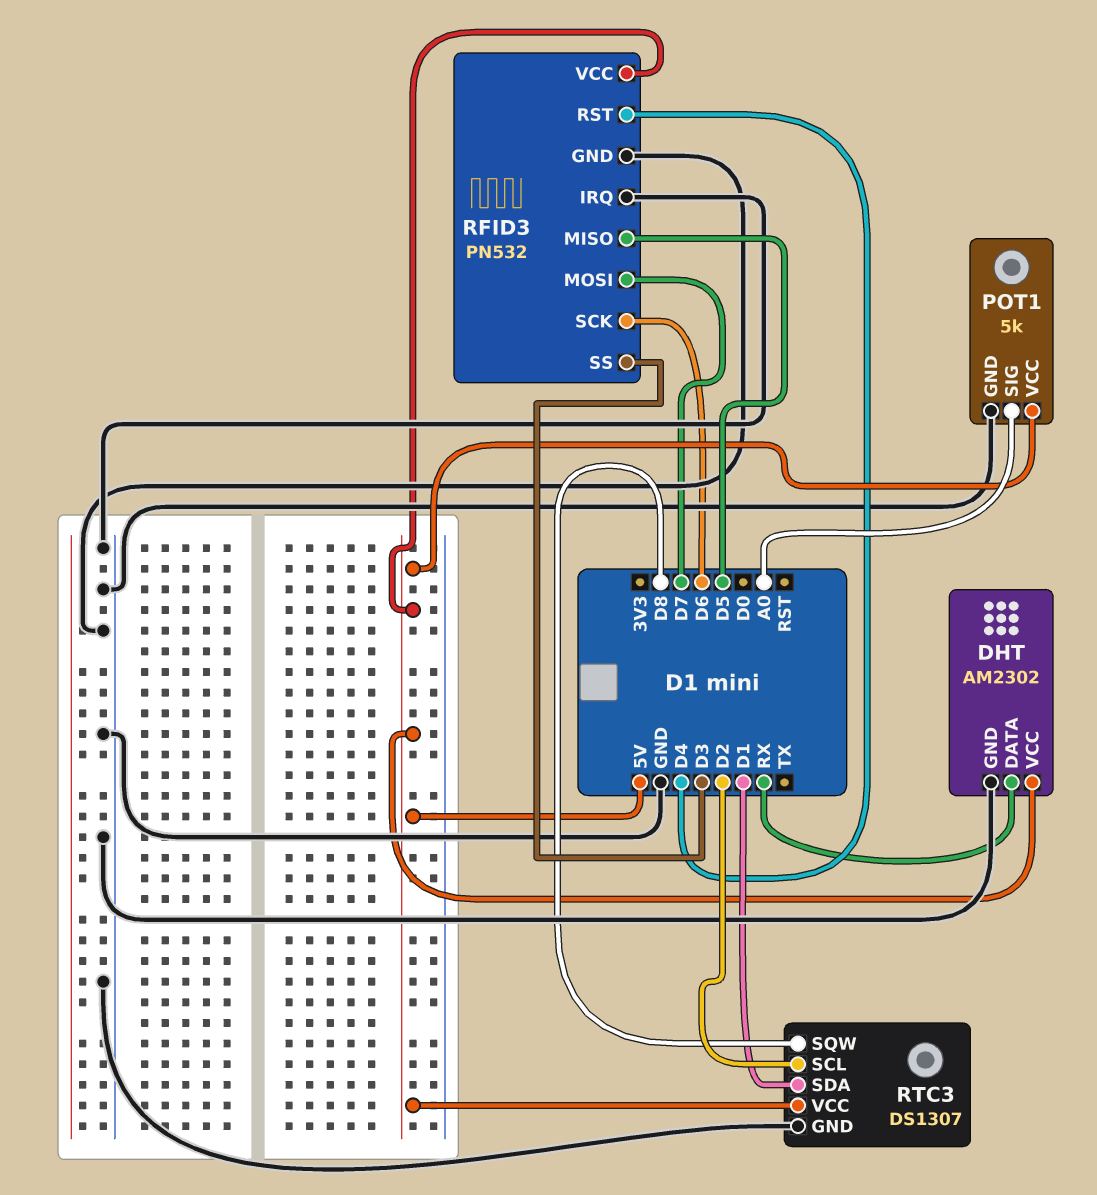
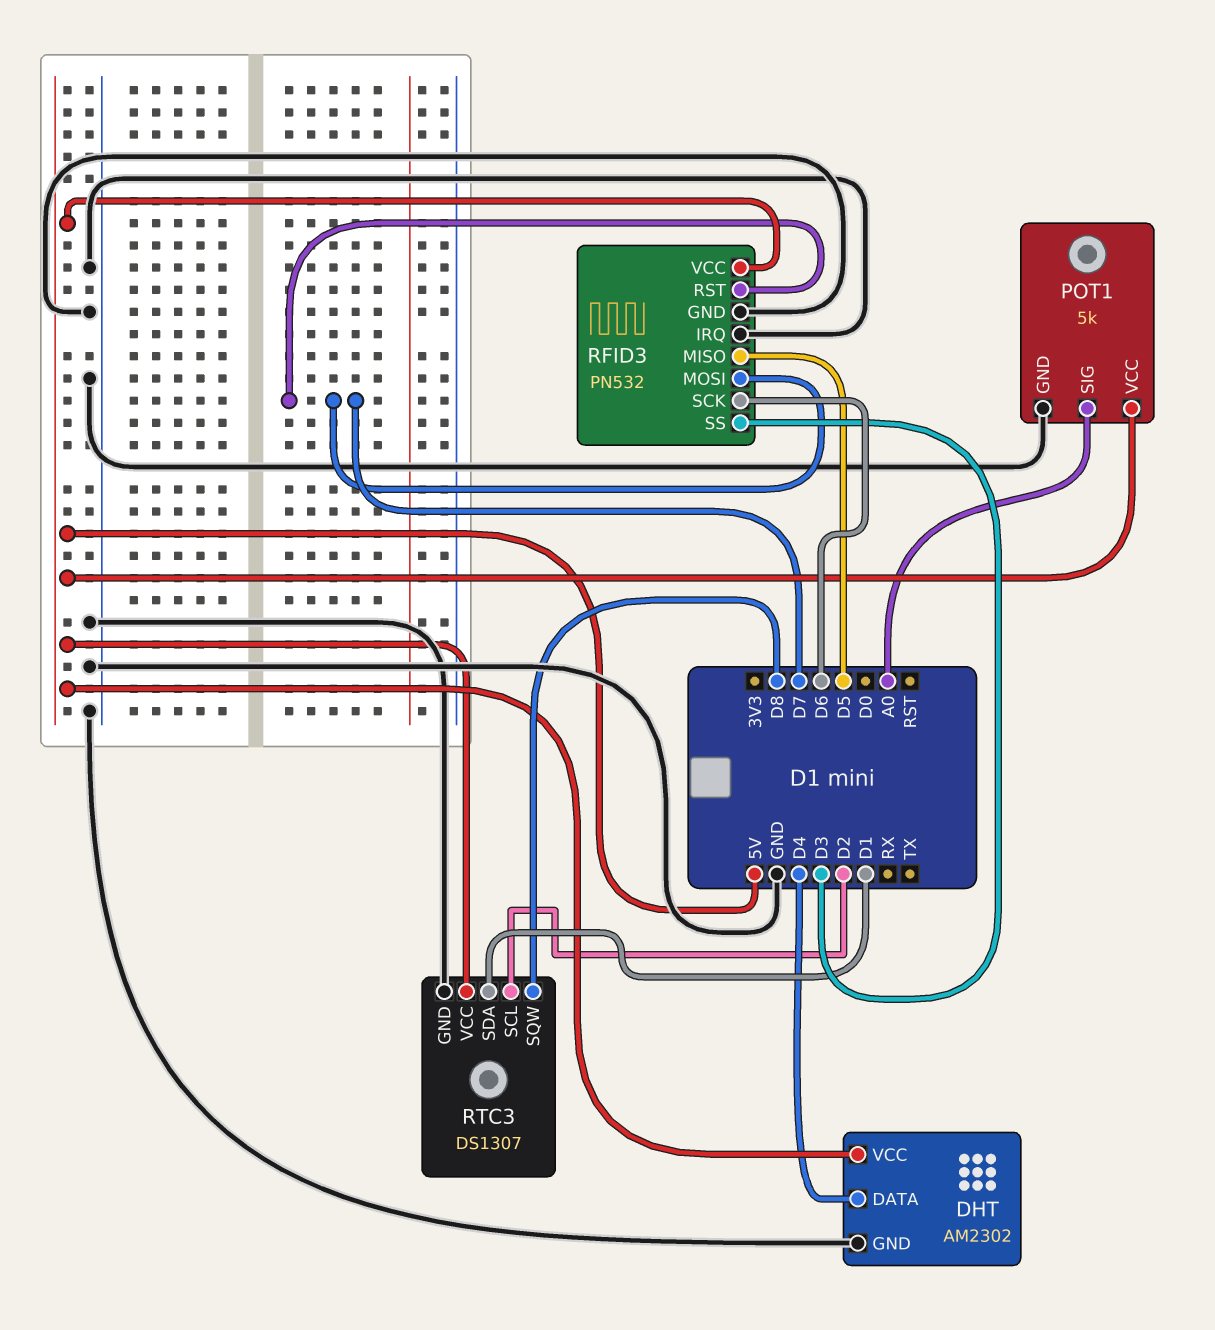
DHT pin DATA: RX -> D4
RFID3 pin RST: D4 -> D7

